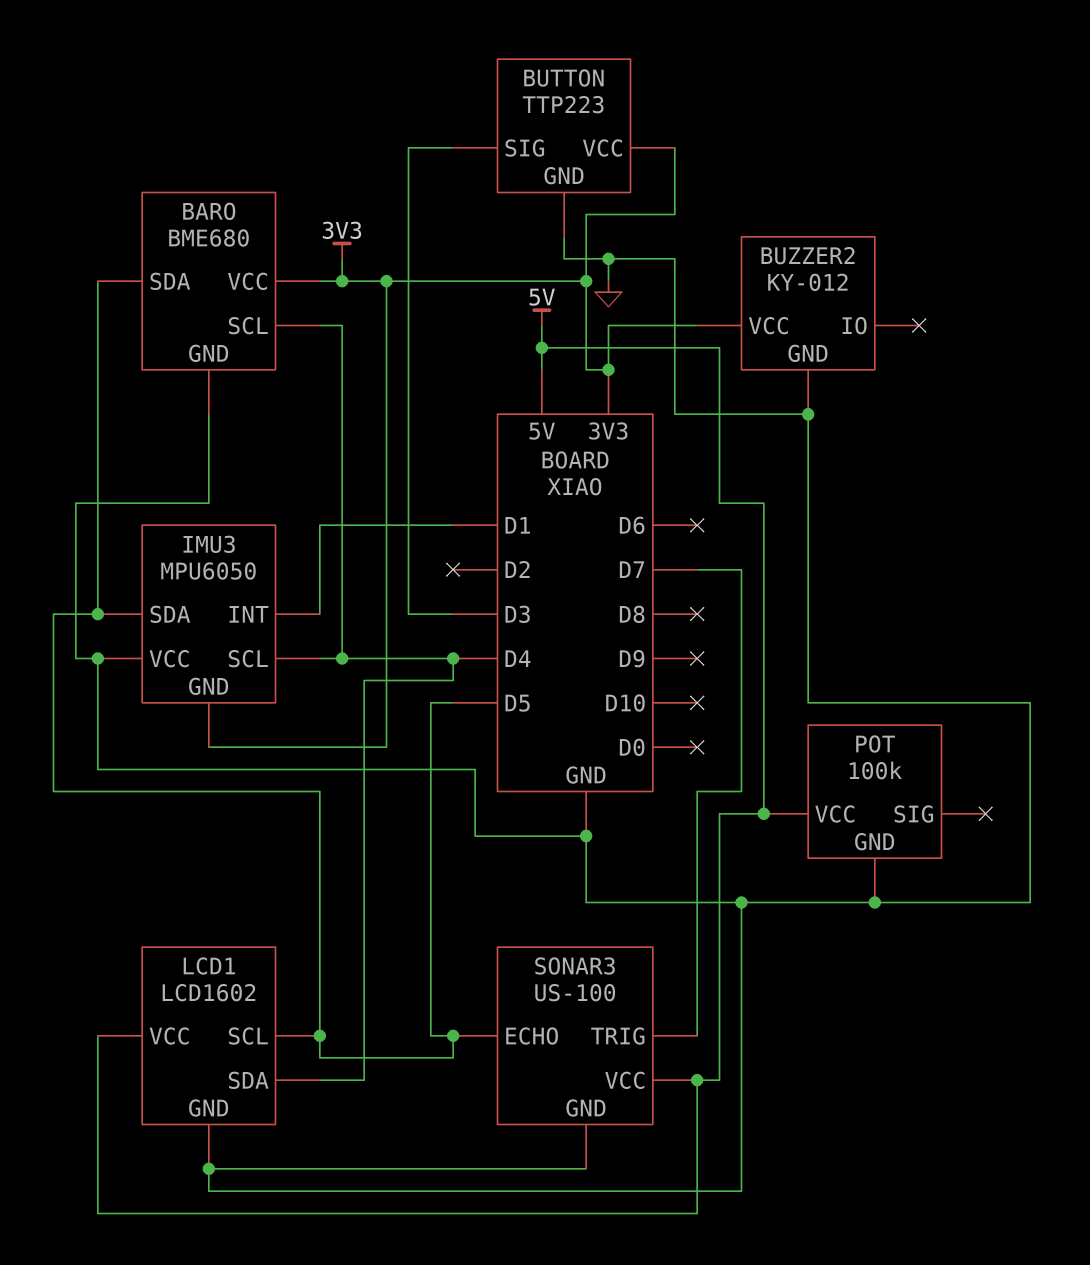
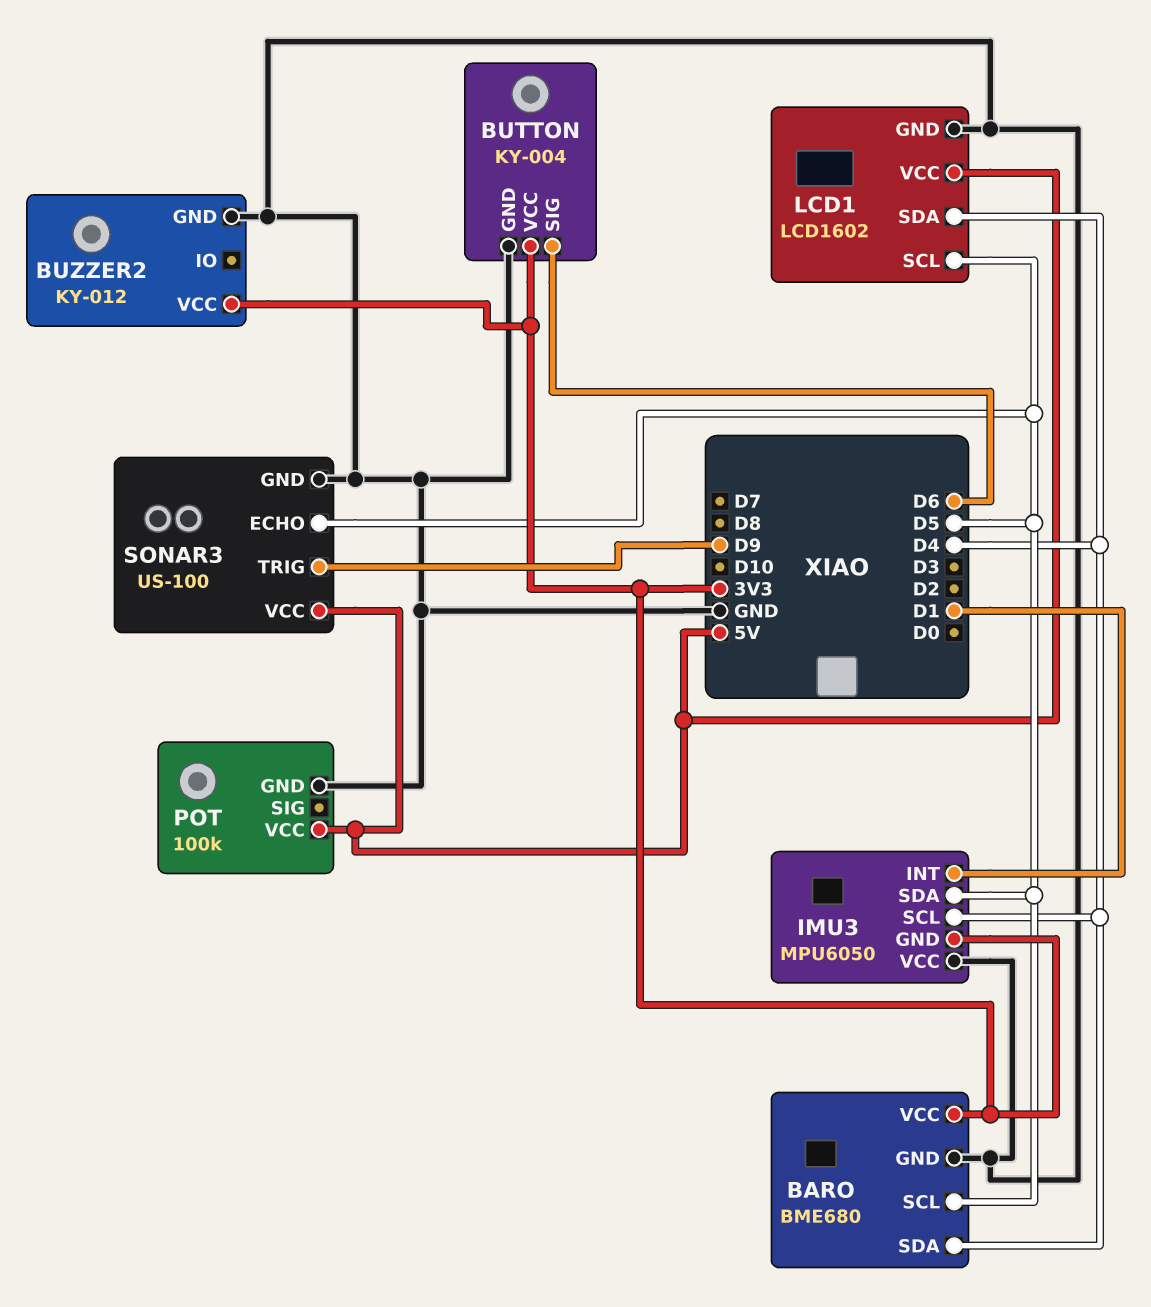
BARO pin SCL: D4 -> D5
BARO pin SDA: D5 -> D4
BUTTON: TTP223 -> KY-004
BUTTON pin SIG: D3 -> D6
SONAR3 pin TRIG: D7 -> D9

